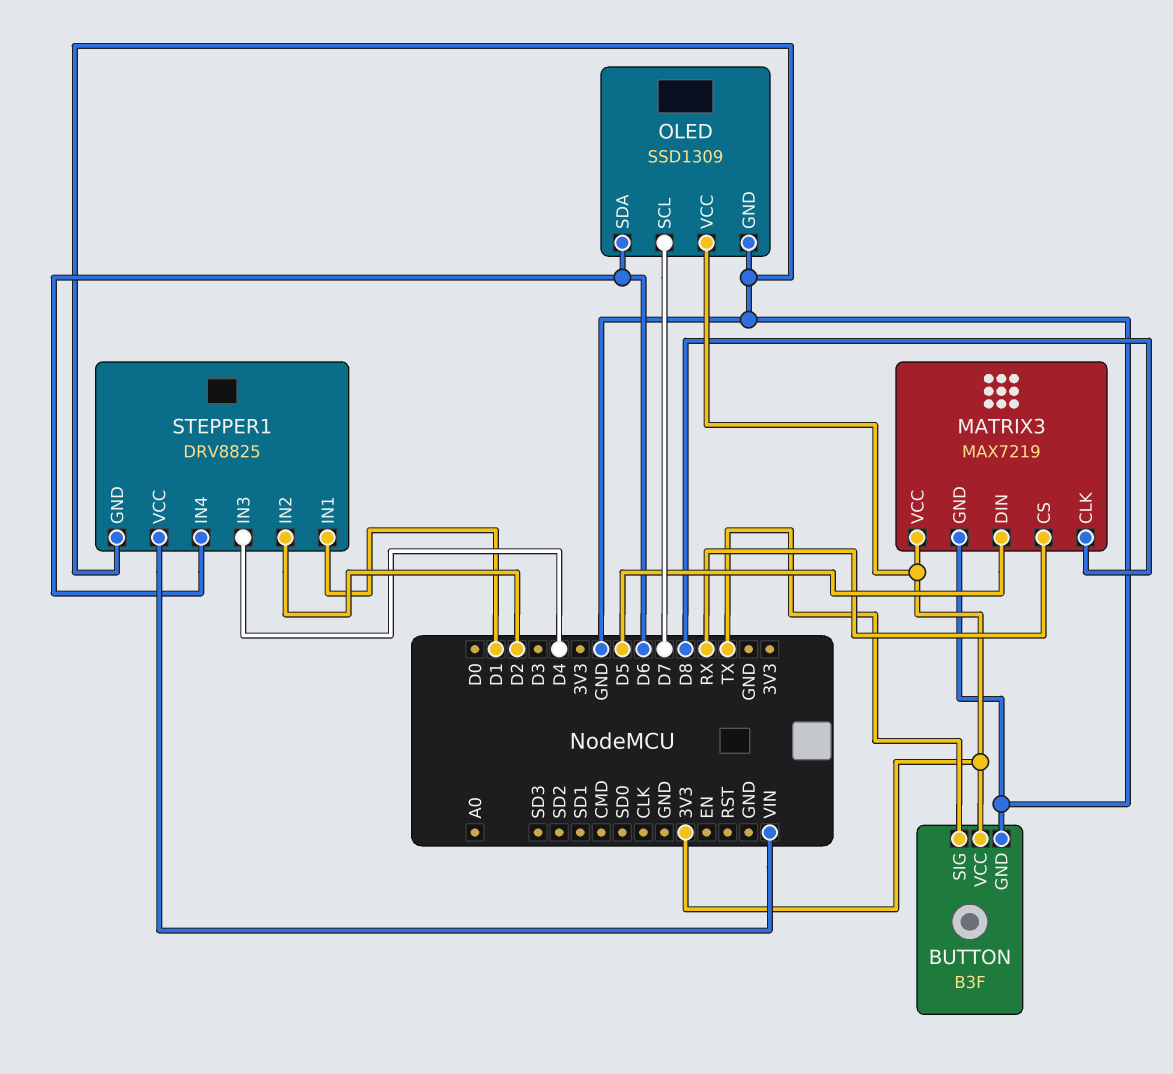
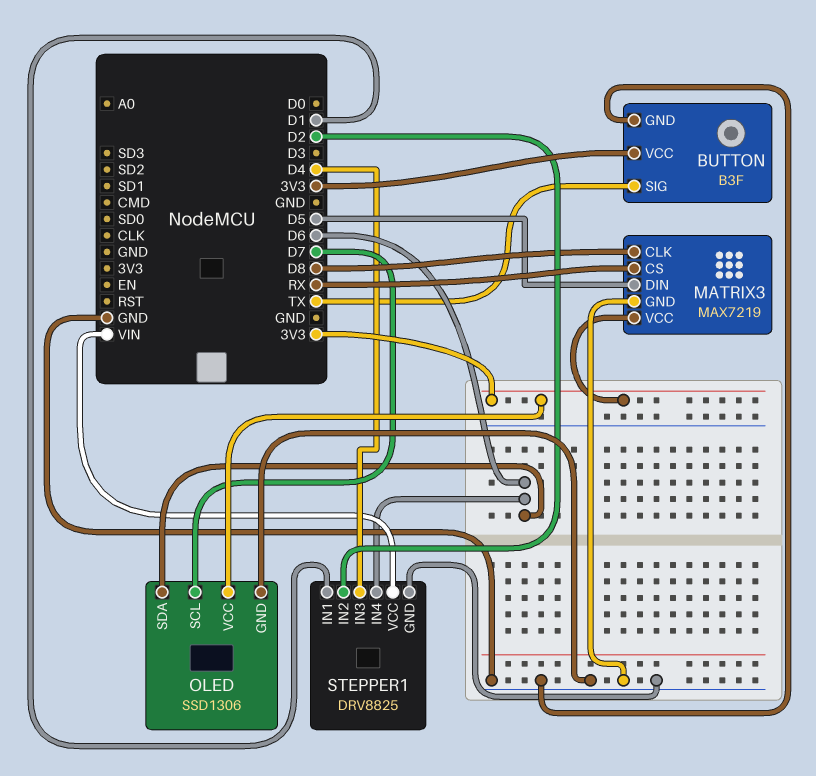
OLED: SSD1309 -> SSD1306

